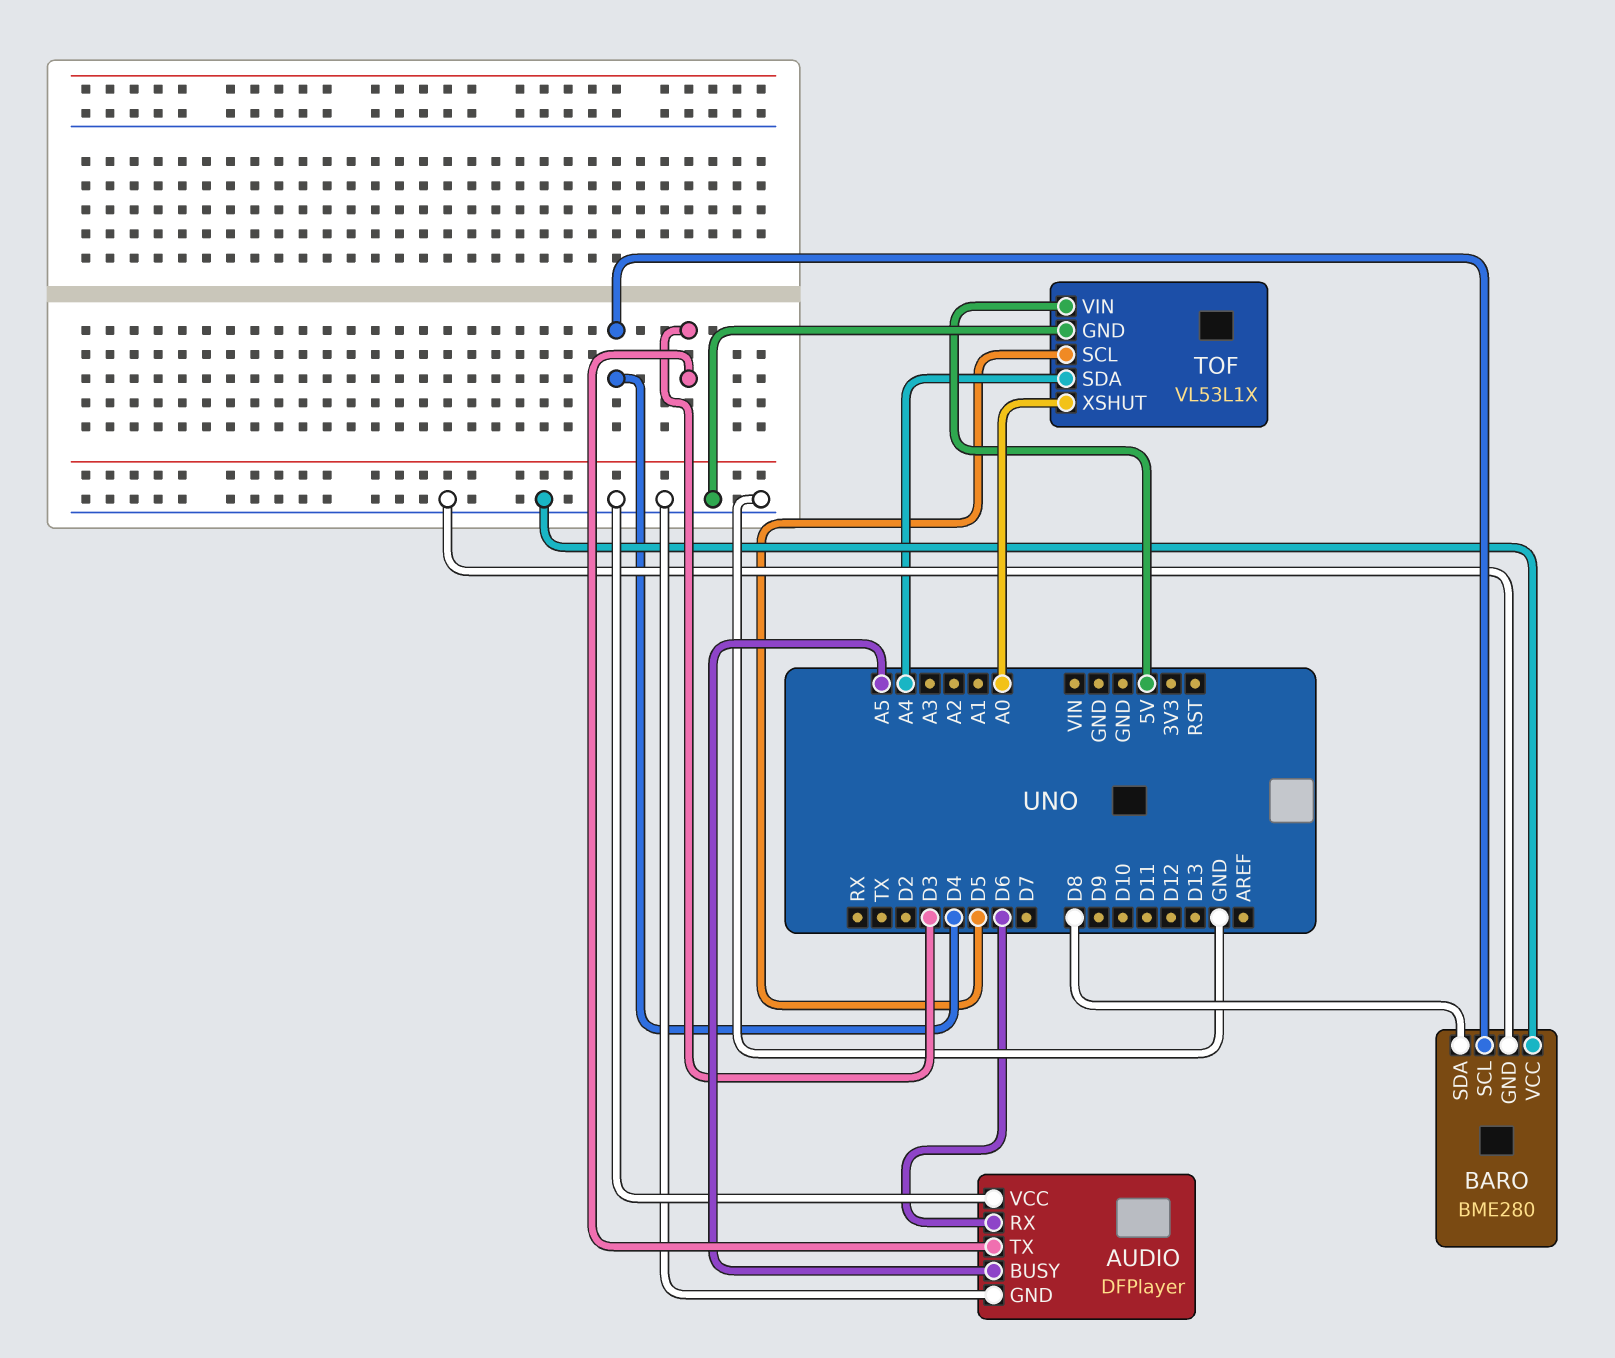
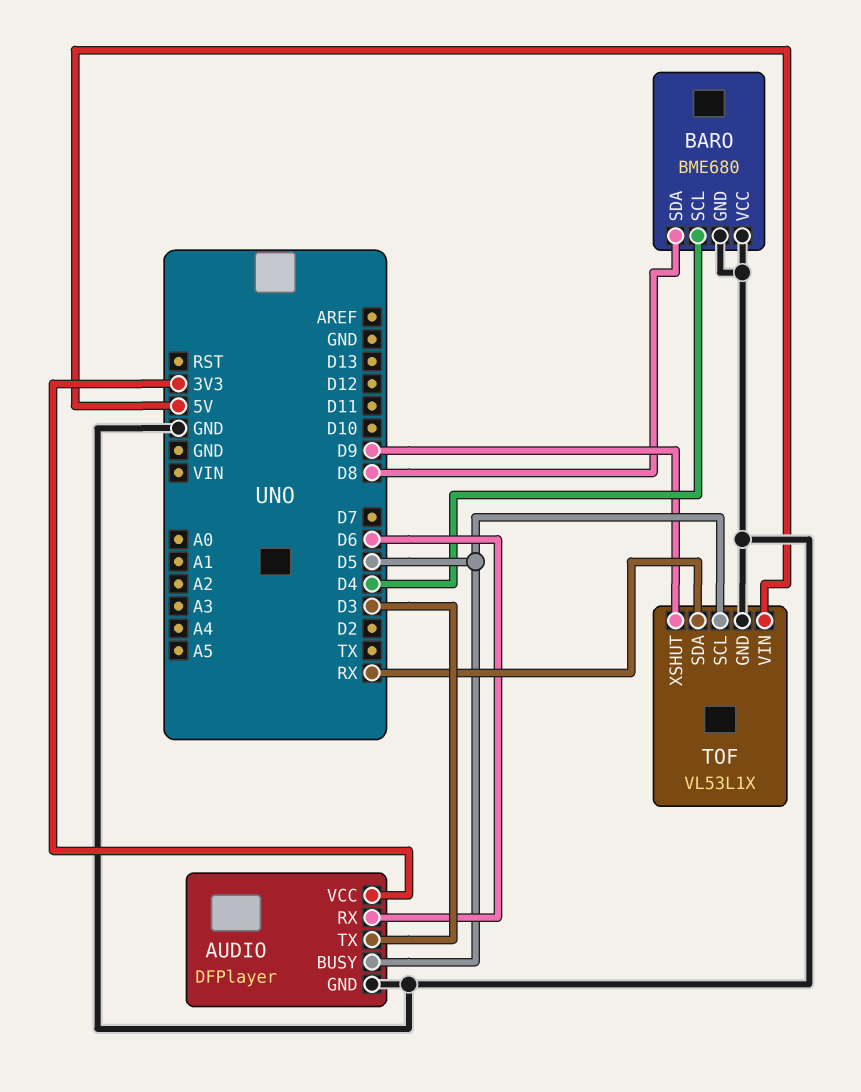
AUDIO pin BUSY: A5 -> D5
AUDIO pin VCC: GND -> 3V3
BARO: BME280 -> BME680
TOF pin SDA: A4 -> RX
TOF pin XSHUT: A0 -> D9

